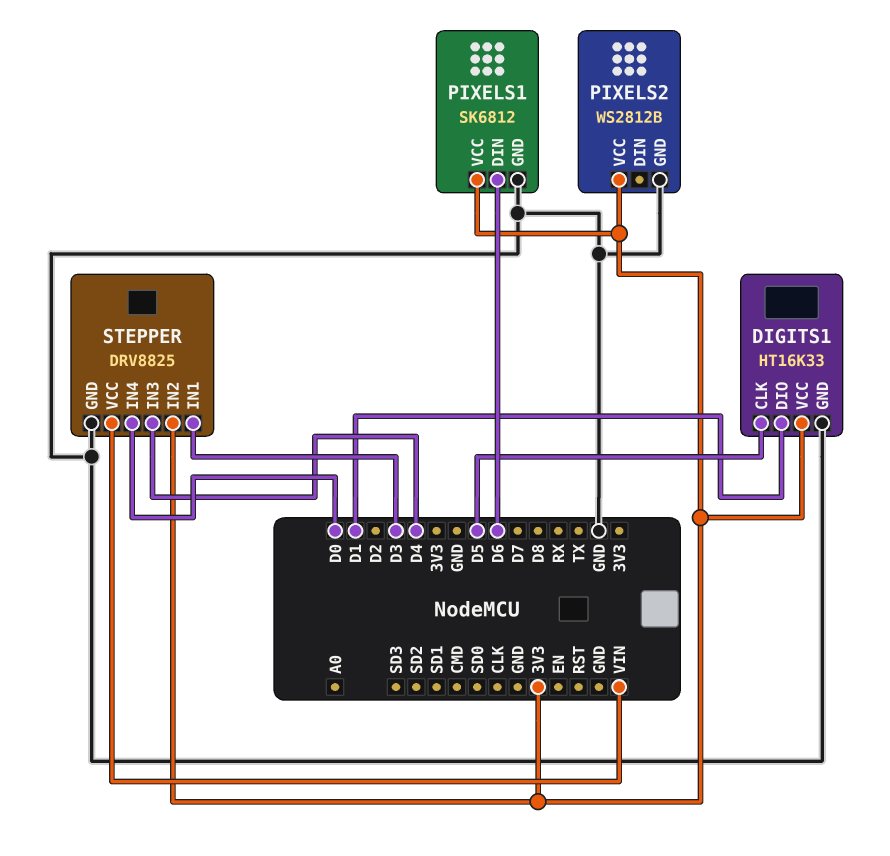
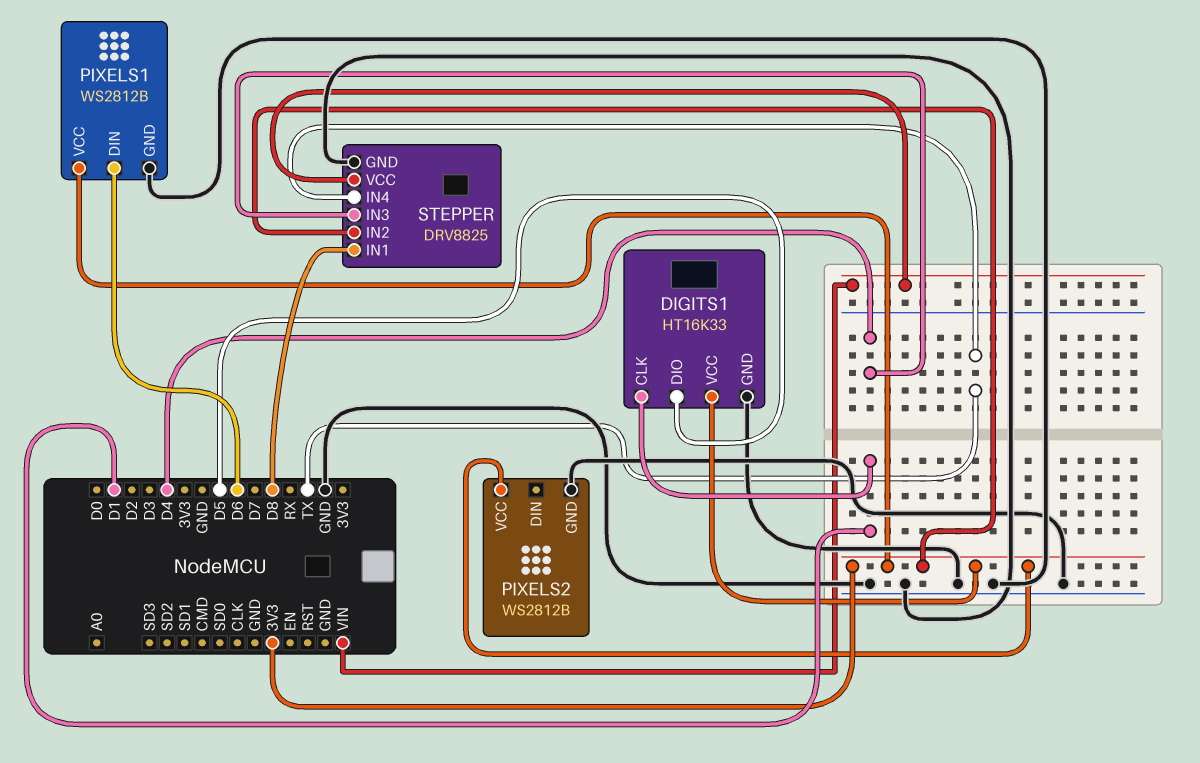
DIGITS1 pin CLK: D5 -> D1
DIGITS1 pin DIO: D1 -> D5
PIXELS1: SK6812 -> WS2812B
STEPPER pin IN1: D3 -> D8
STEPPER pin IN4: D0 -> TX

